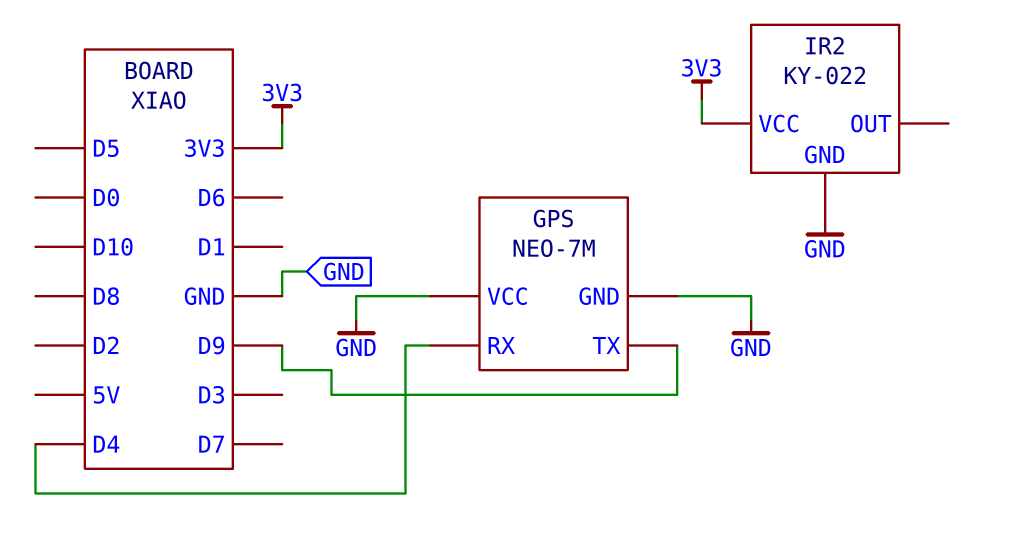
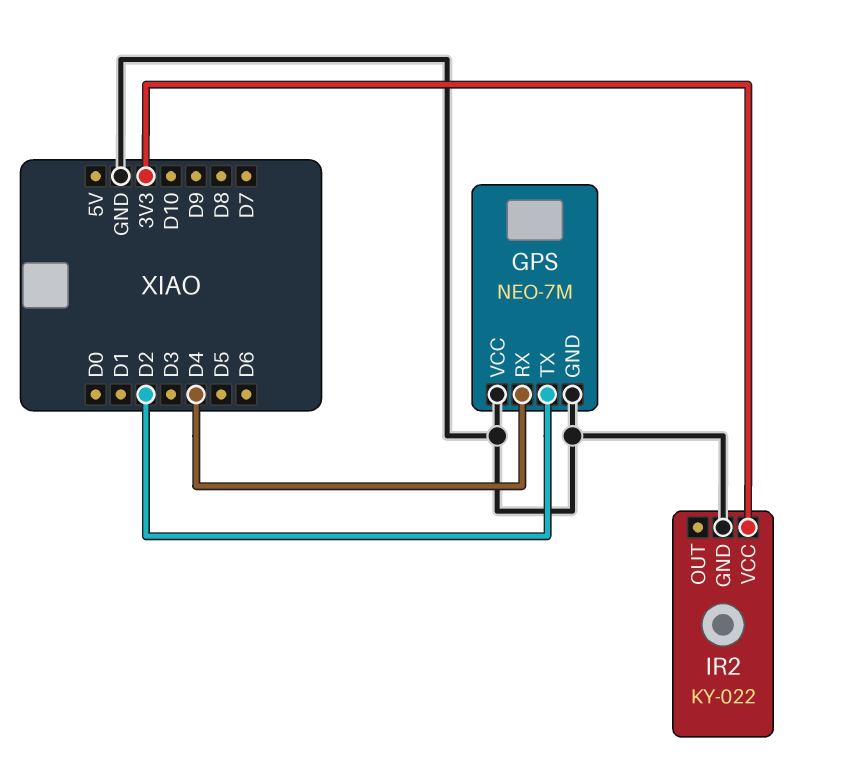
GPS pin TX: D9 -> D2

